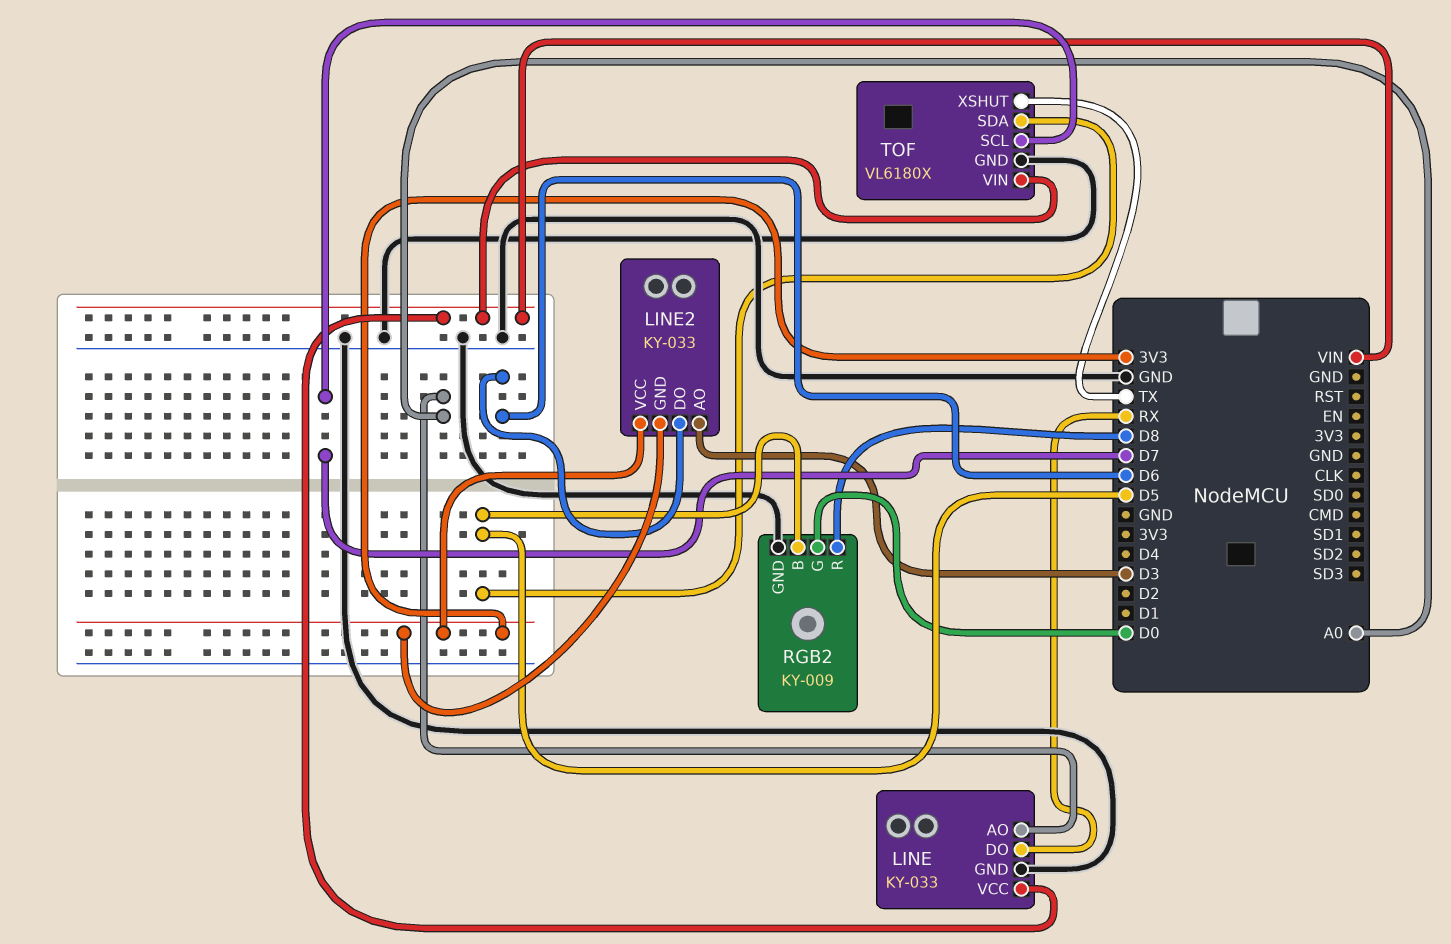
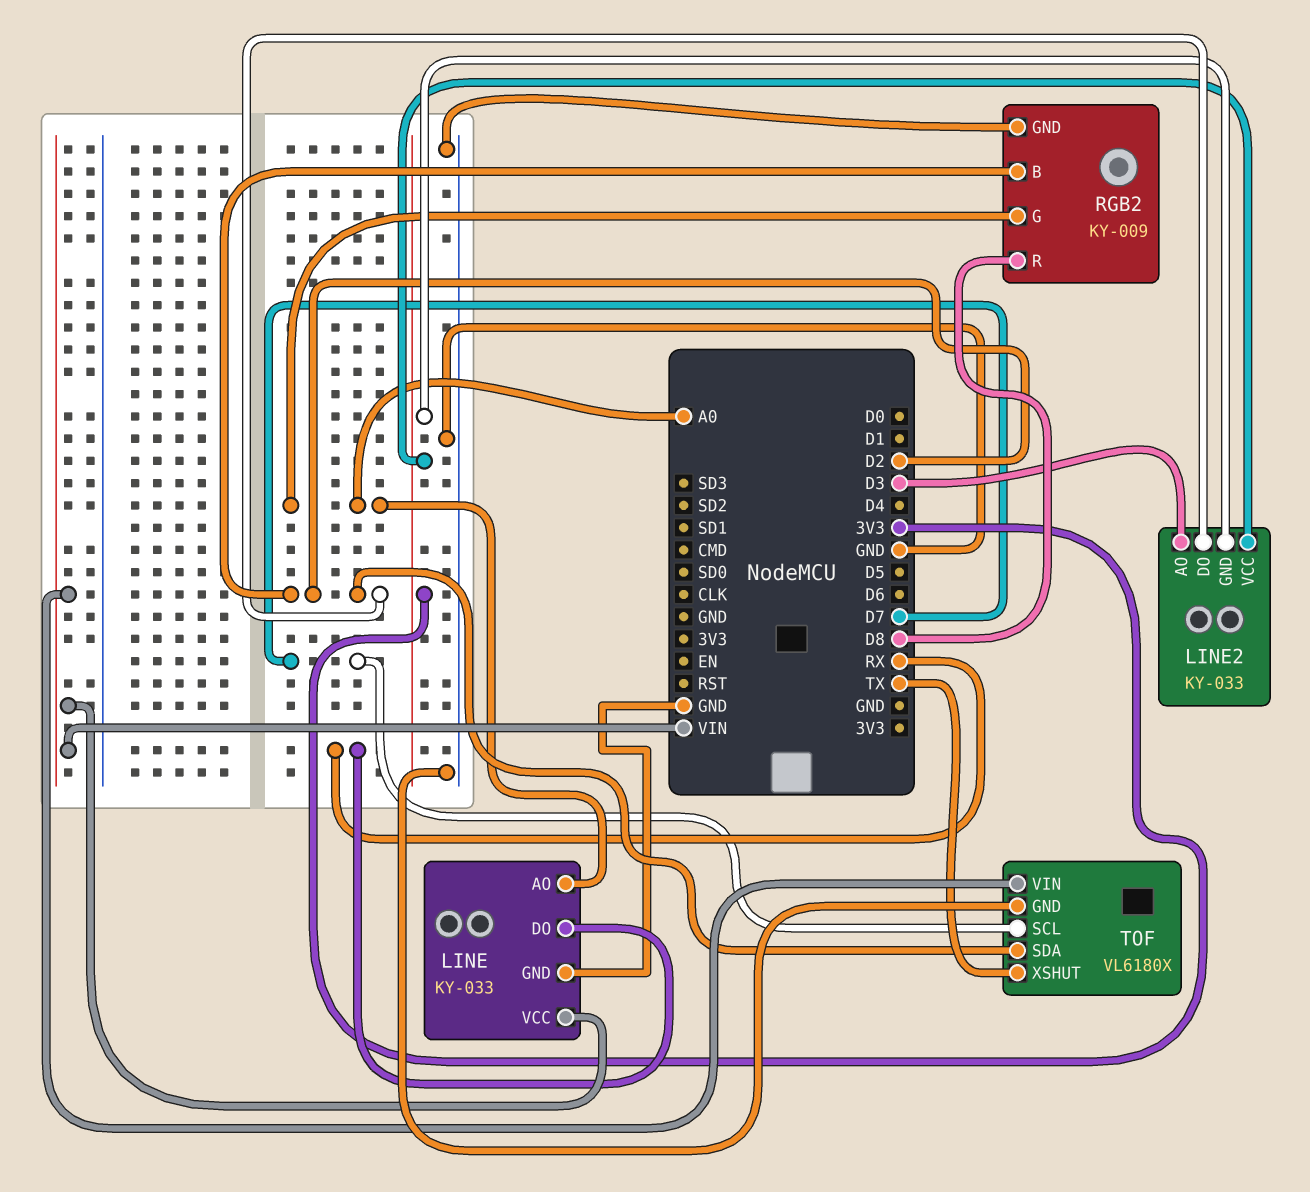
LINE2 pin DO: D6 -> D2
RGB2 pin B: D5 -> D2
RGB2 pin G: D0 -> A0
TOF pin SDA: D5 -> D2

